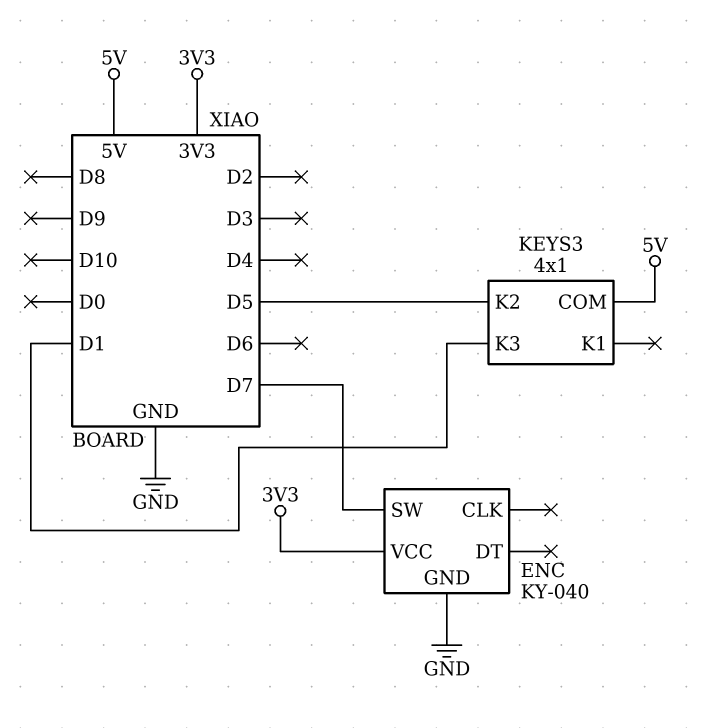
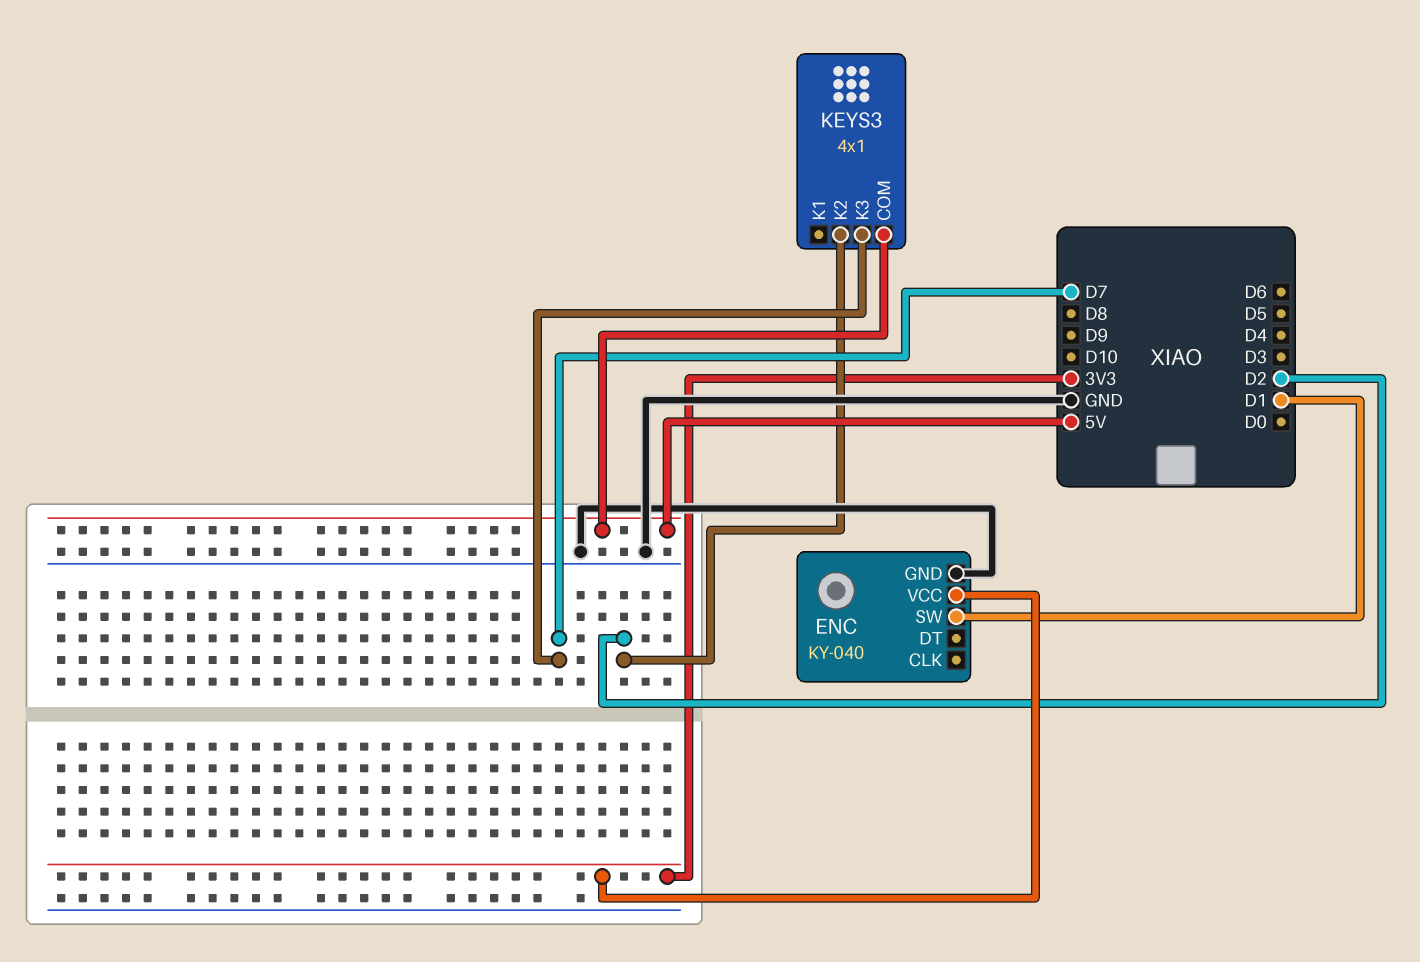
ENC pin SW: D7 -> D1
KEYS3 pin K2: D5 -> D2
KEYS3 pin K3: D1 -> D7

